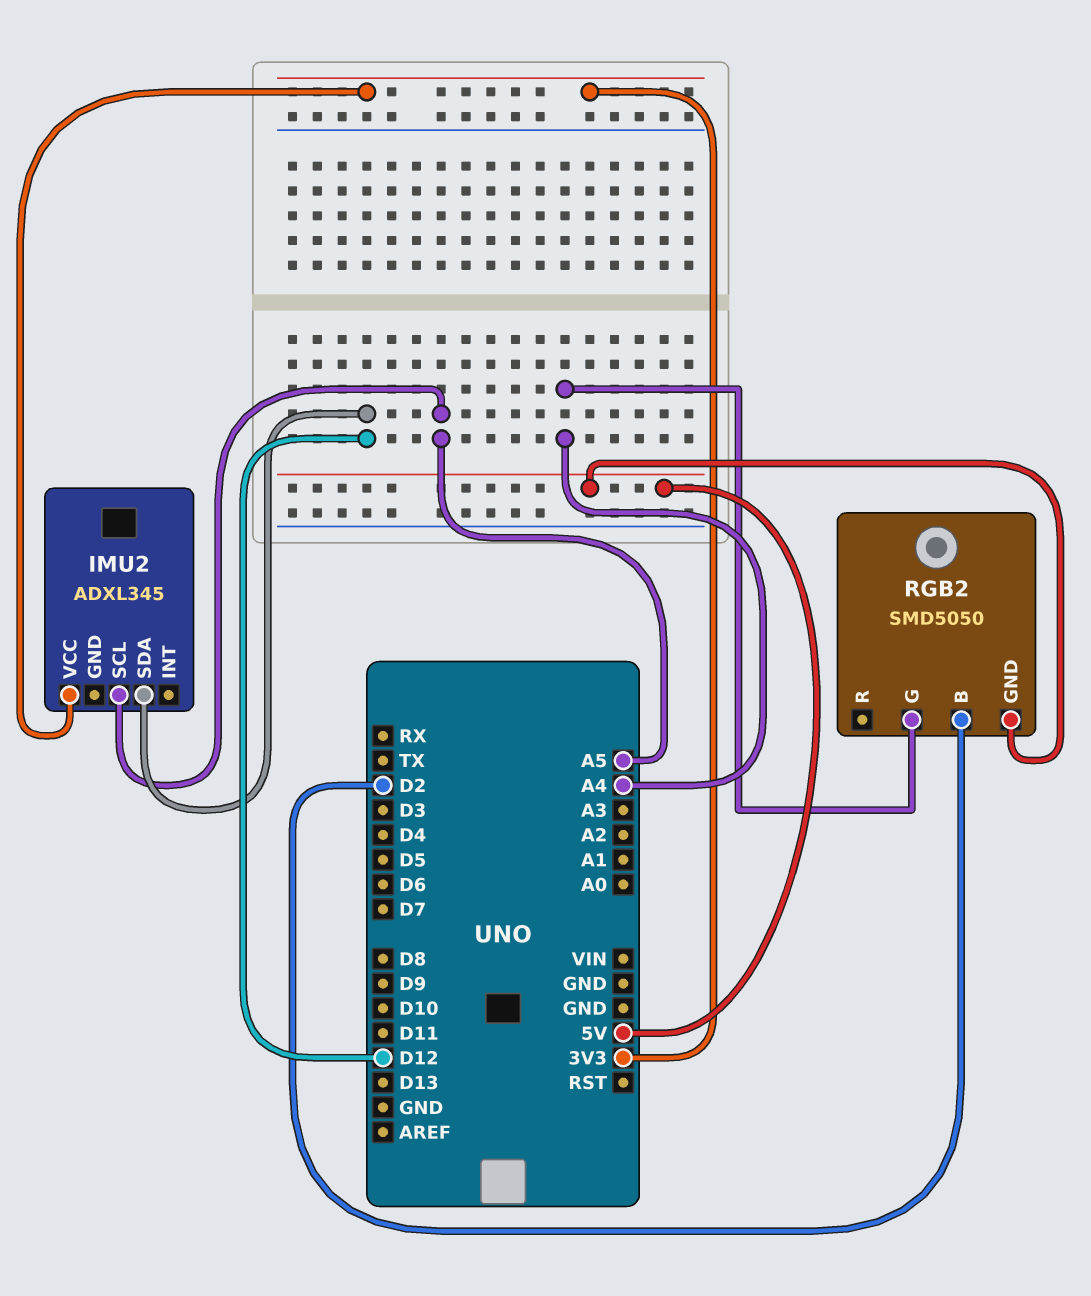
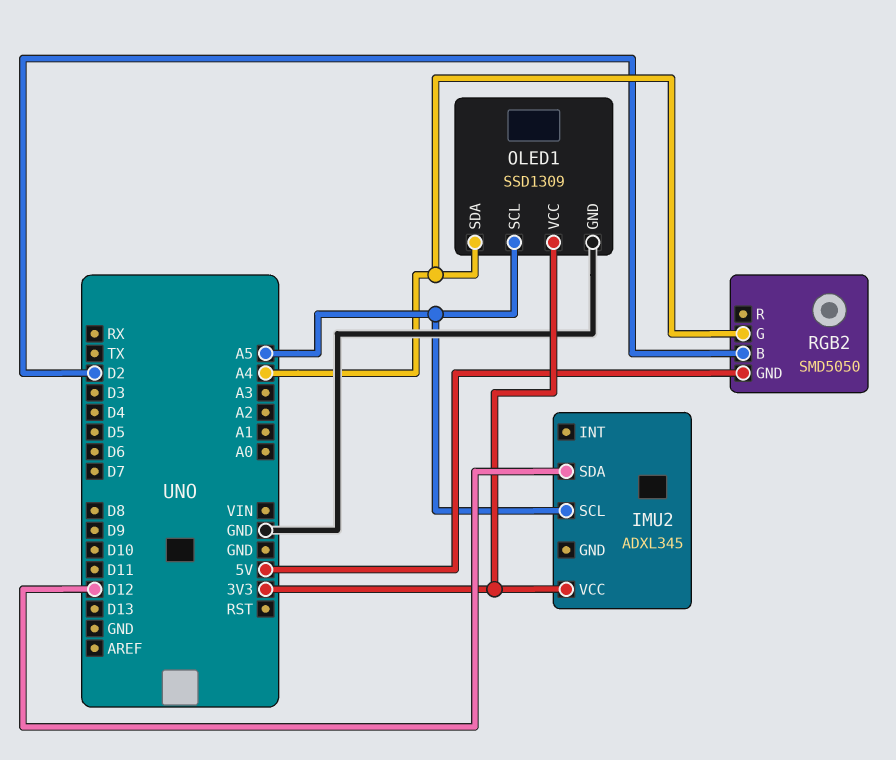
OLED1: none -> SSD1309
OLED1 pin GND: none -> GND
OLED1 pin SCL: none -> A5
OLED1 pin SDA: none -> A4
OLED1 pin VCC: none -> 3V3

